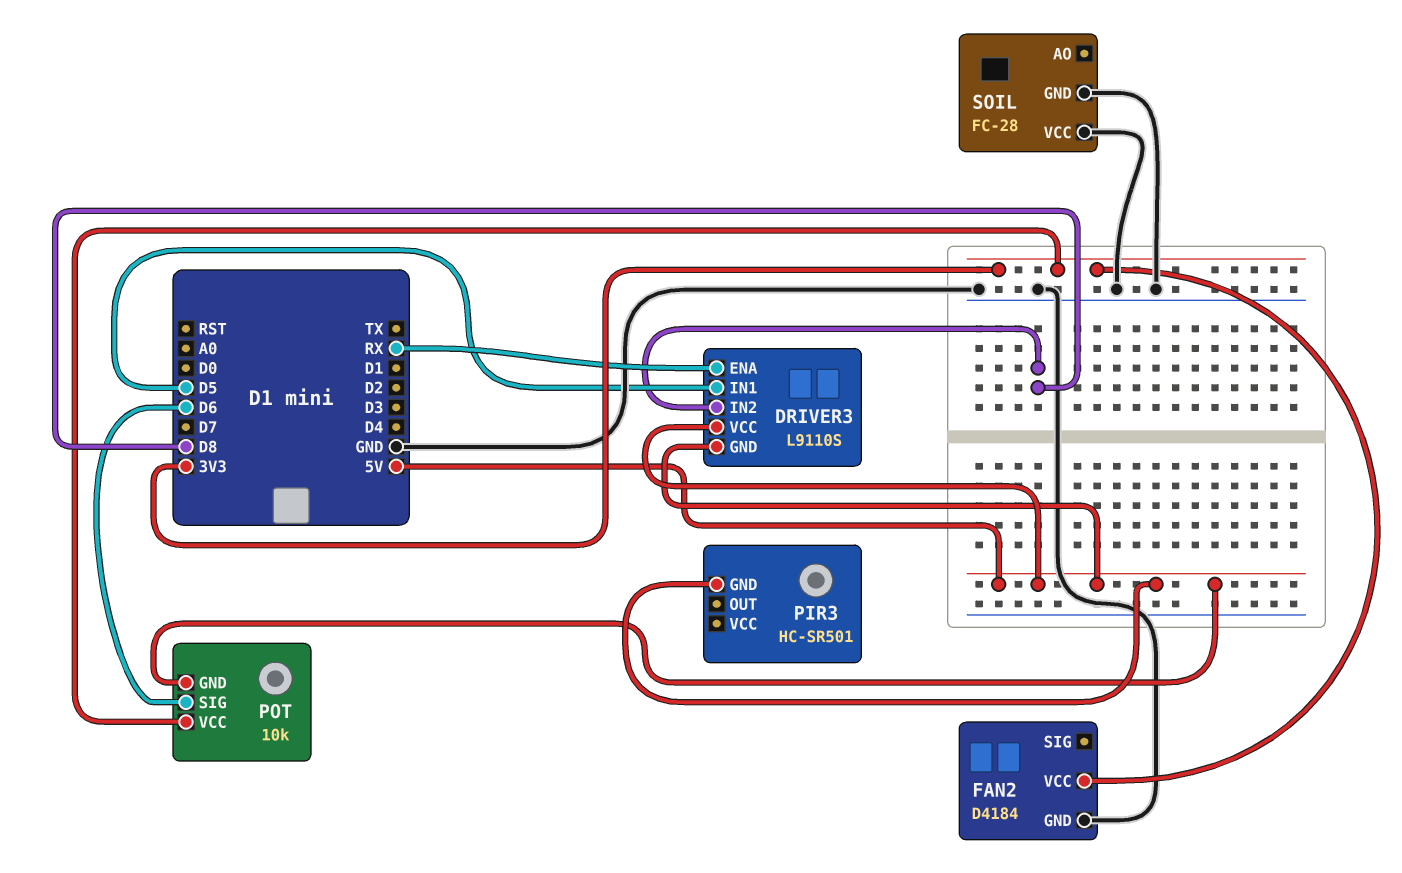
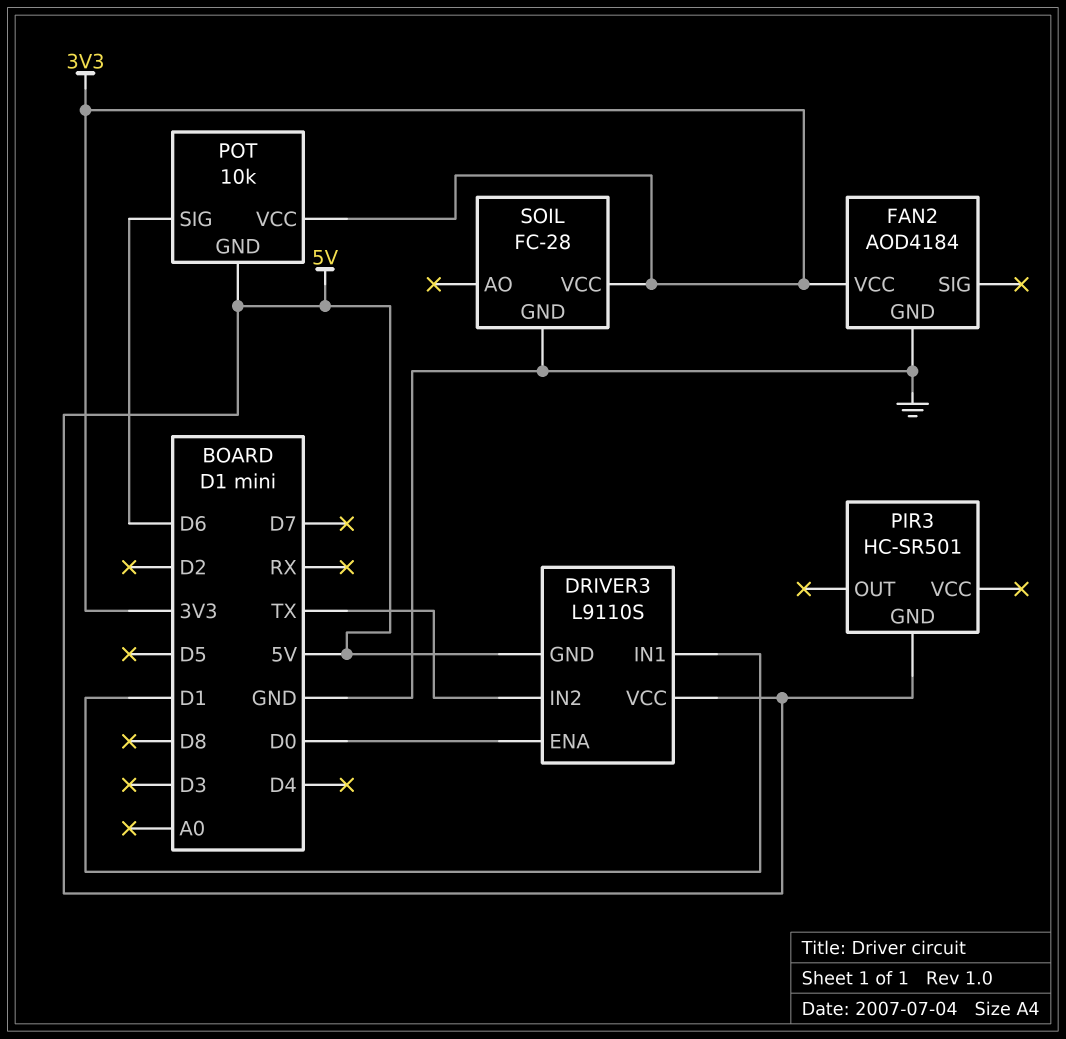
DRIVER3 pin ENA: RX -> D0
DRIVER3 pin IN1: D5 -> D1
DRIVER3 pin IN2: D8 -> TX
FAN2: D4184 -> AOD4184
SOIL pin VCC: GND -> 3V3

